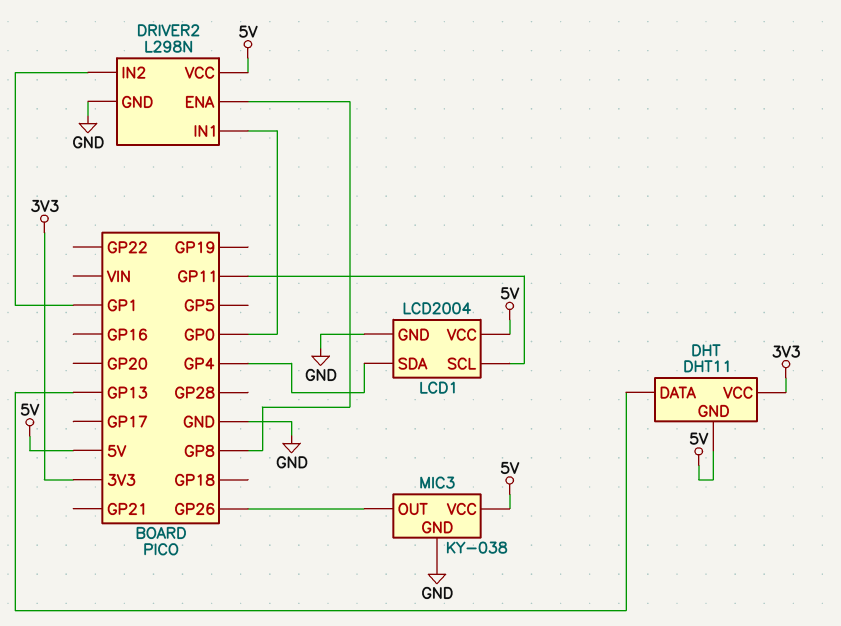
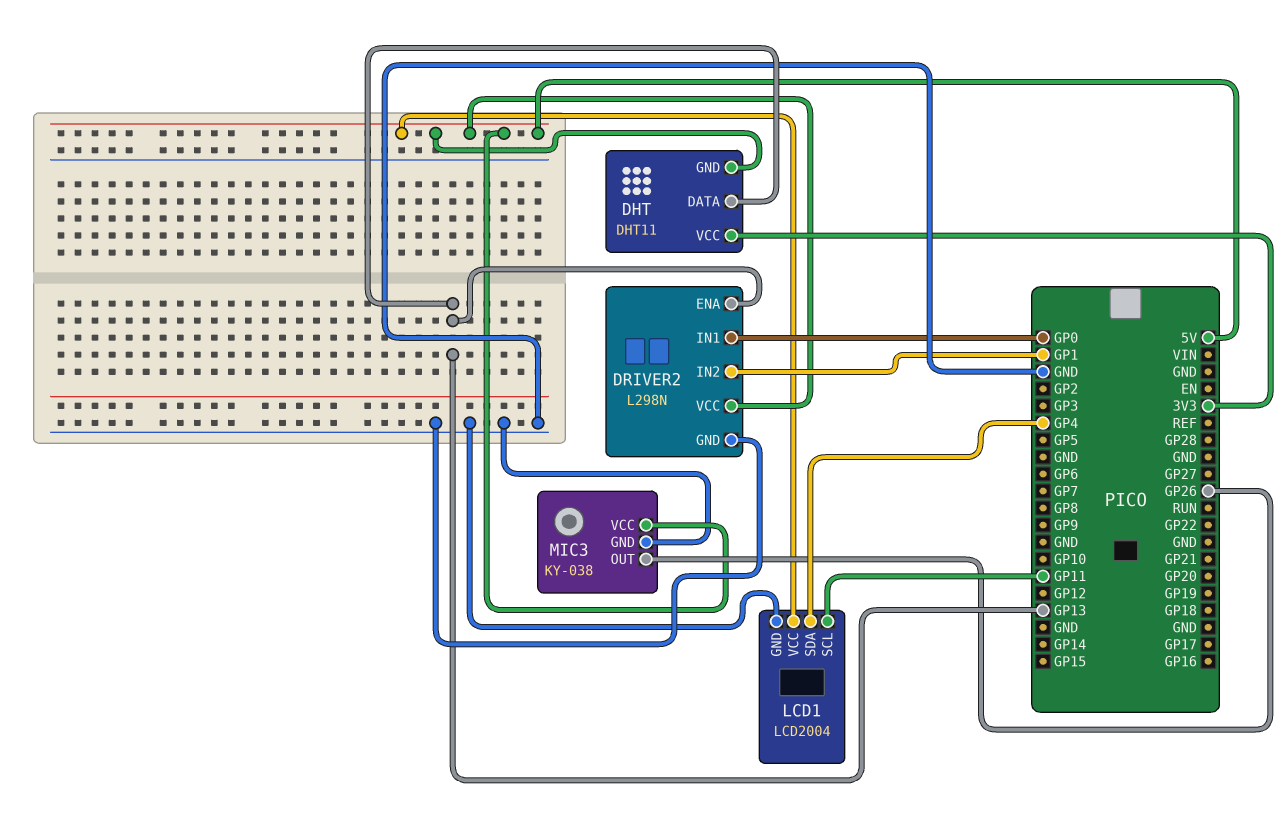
DRIVER2 pin ENA: GP8 -> GP13

